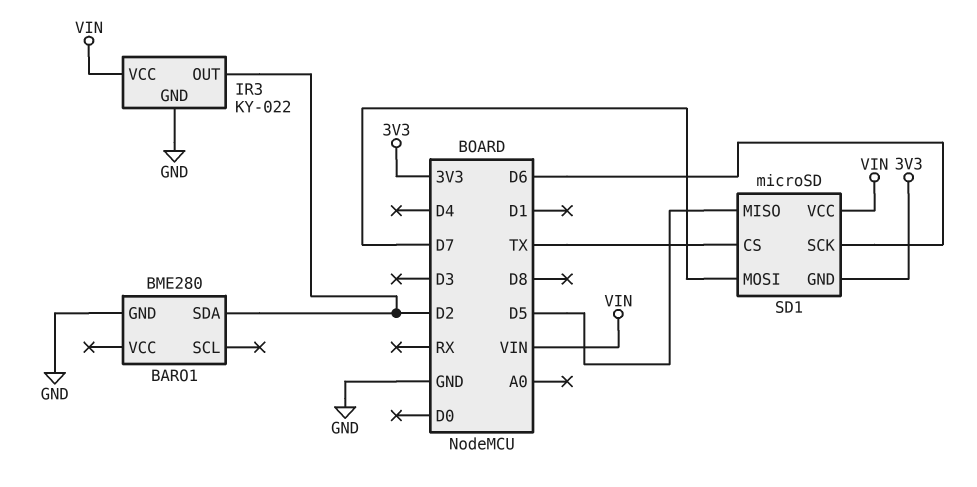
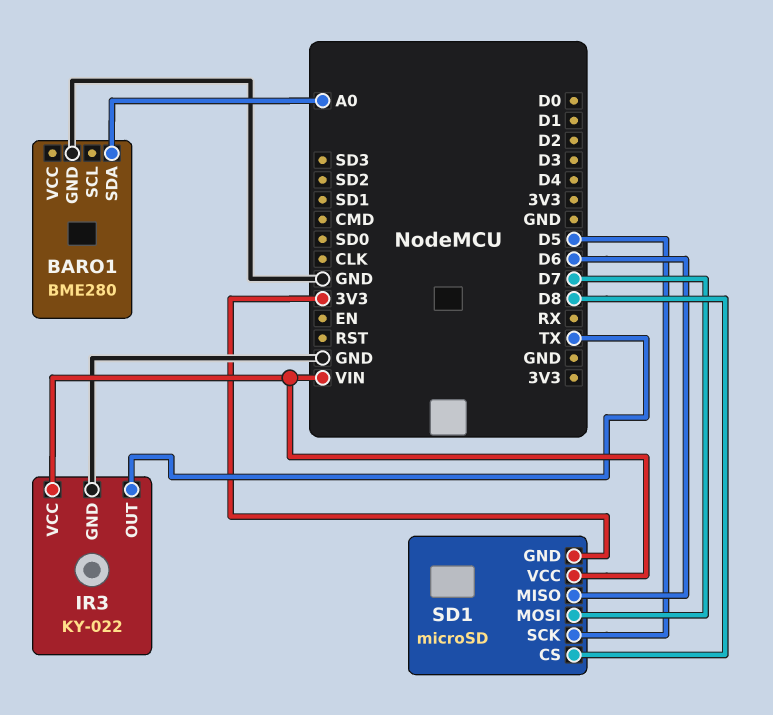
BARO1 pin SDA: D2 -> A0
IR3 pin OUT: D2 -> TX
SD1 pin CS: TX -> D8
SD1 pin MISO: D5 -> D6
SD1 pin SCK: D6 -> D5

